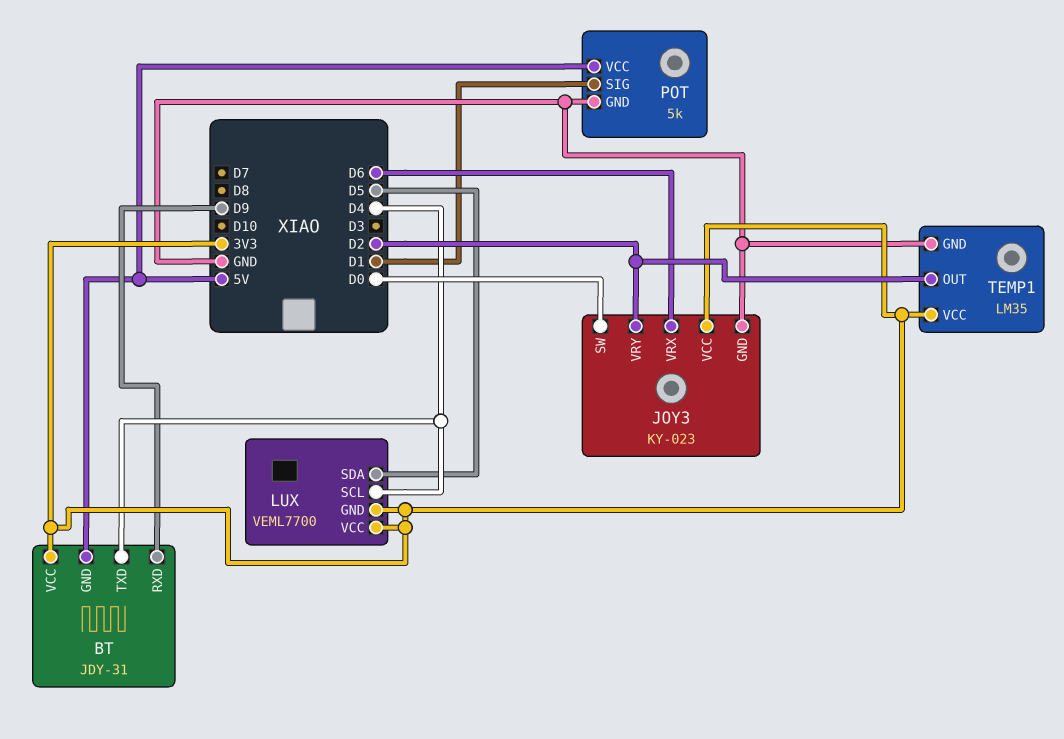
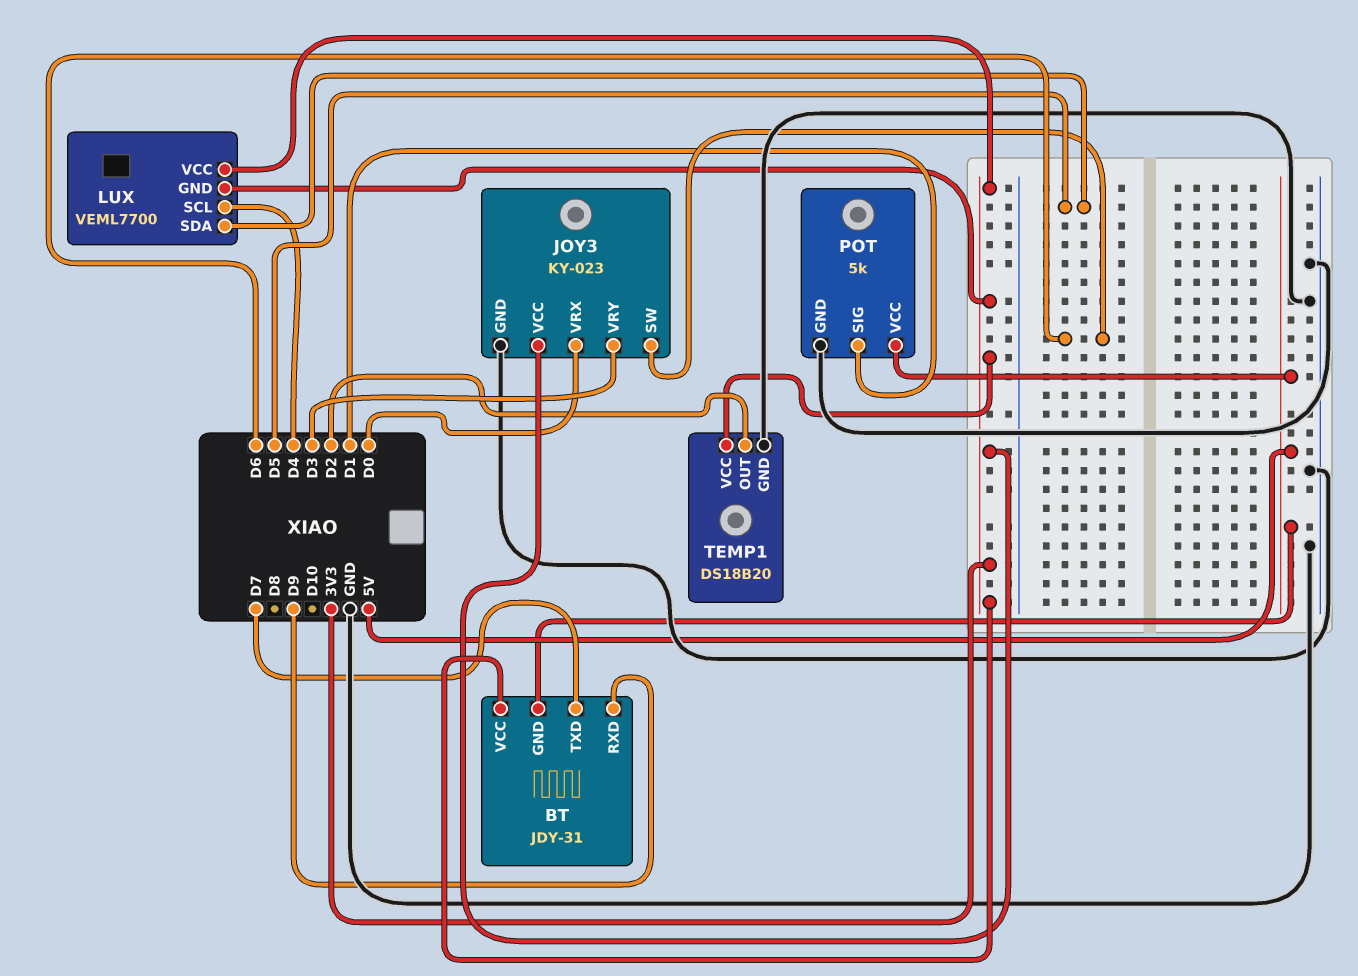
BT pin TXD: D4 -> D7
JOY3 pin SW: D0 -> D6
JOY3 pin VRX: D6 -> D0
JOY3 pin VRY: D2 -> D3
TEMP1: LM35 -> DS18B20

